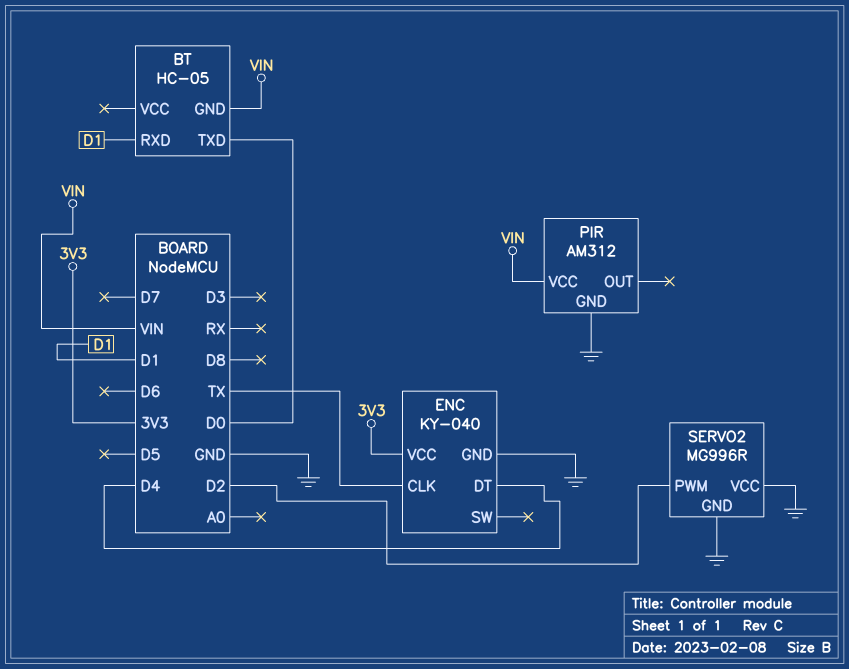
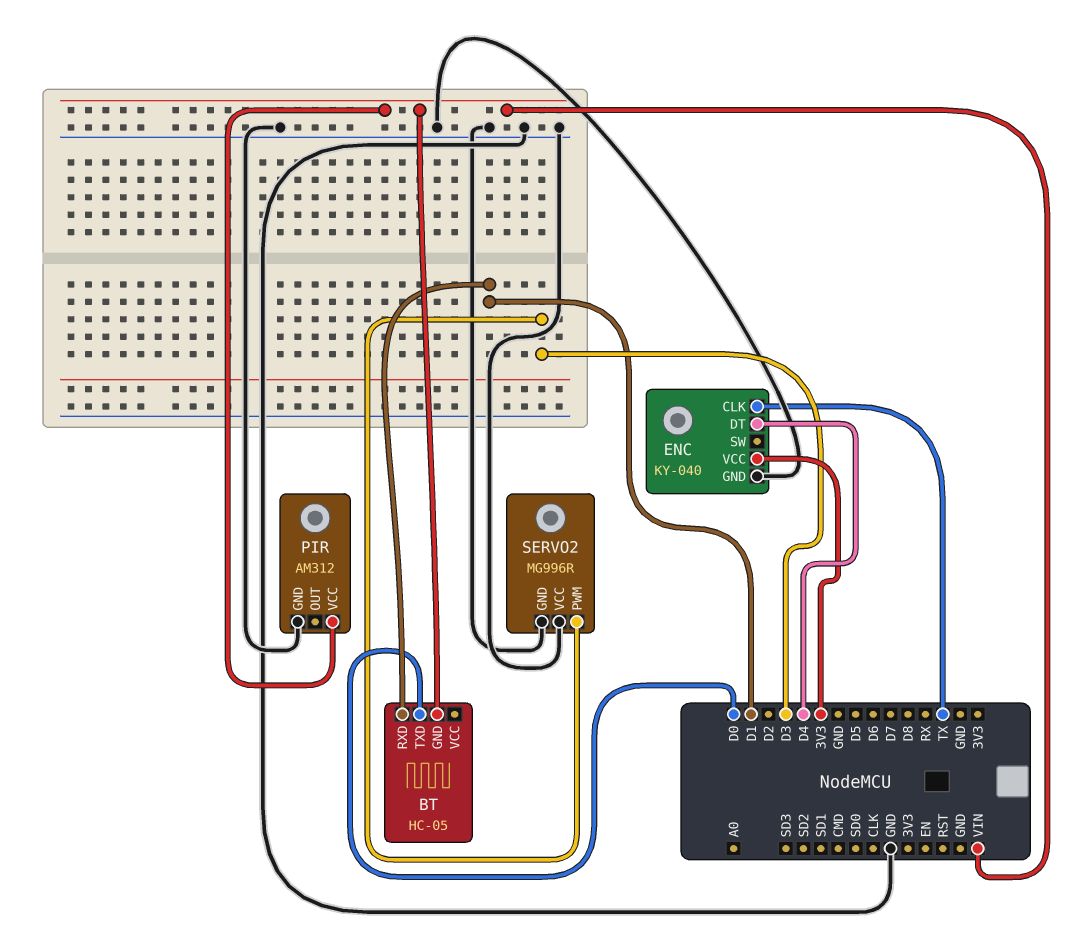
SERVO2 pin PWM: D2 -> D3

